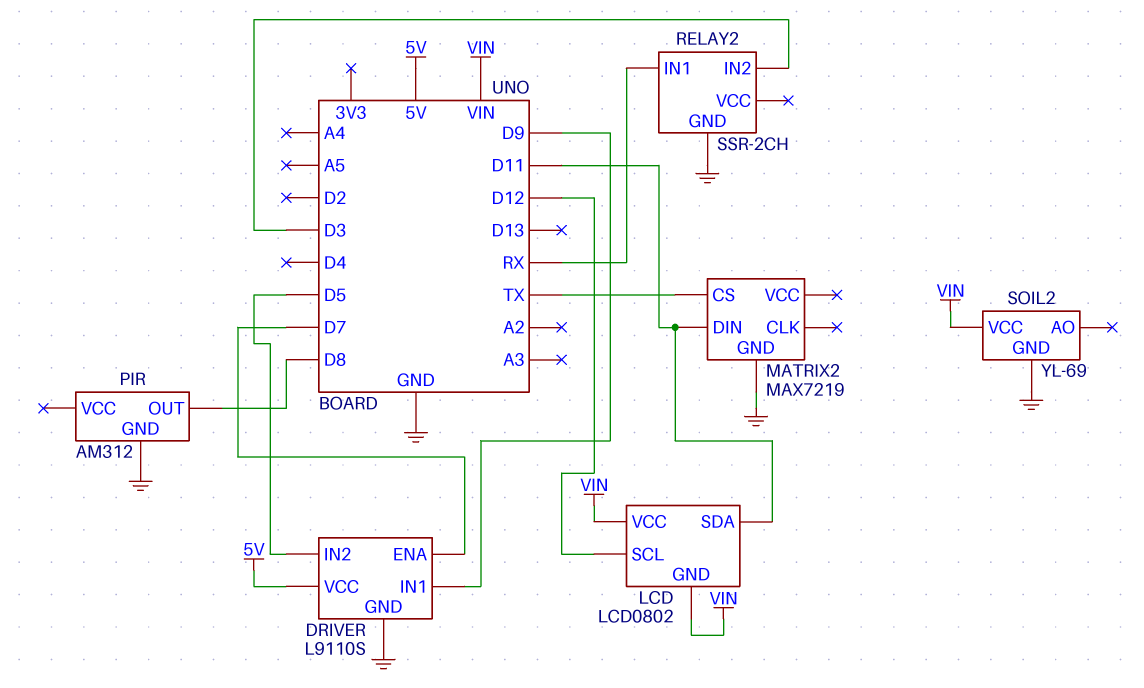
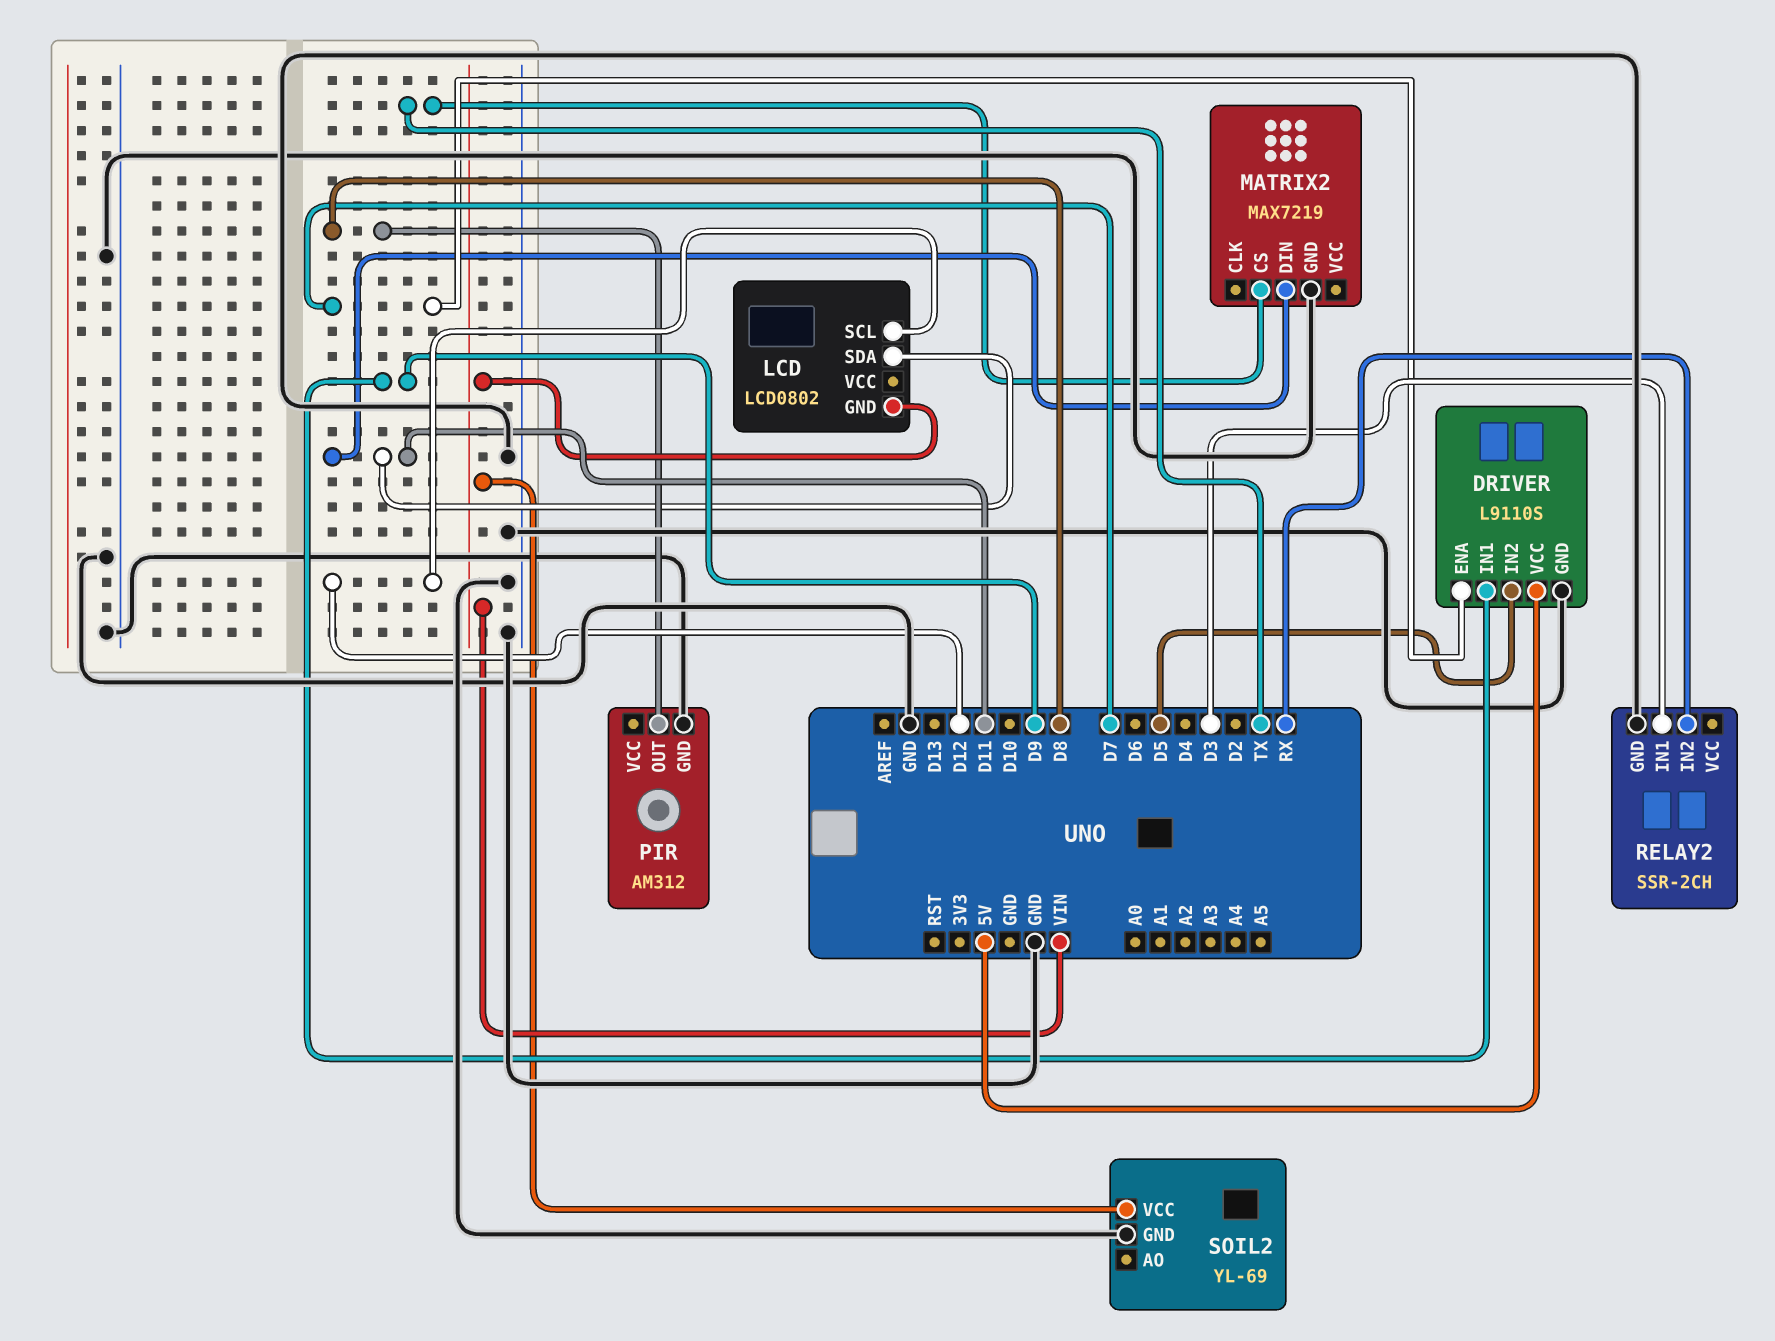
LCD pin VCC: VIN -> none
RELAY2 pin IN1: RX -> D3
RELAY2 pin IN2: D3 -> RX

